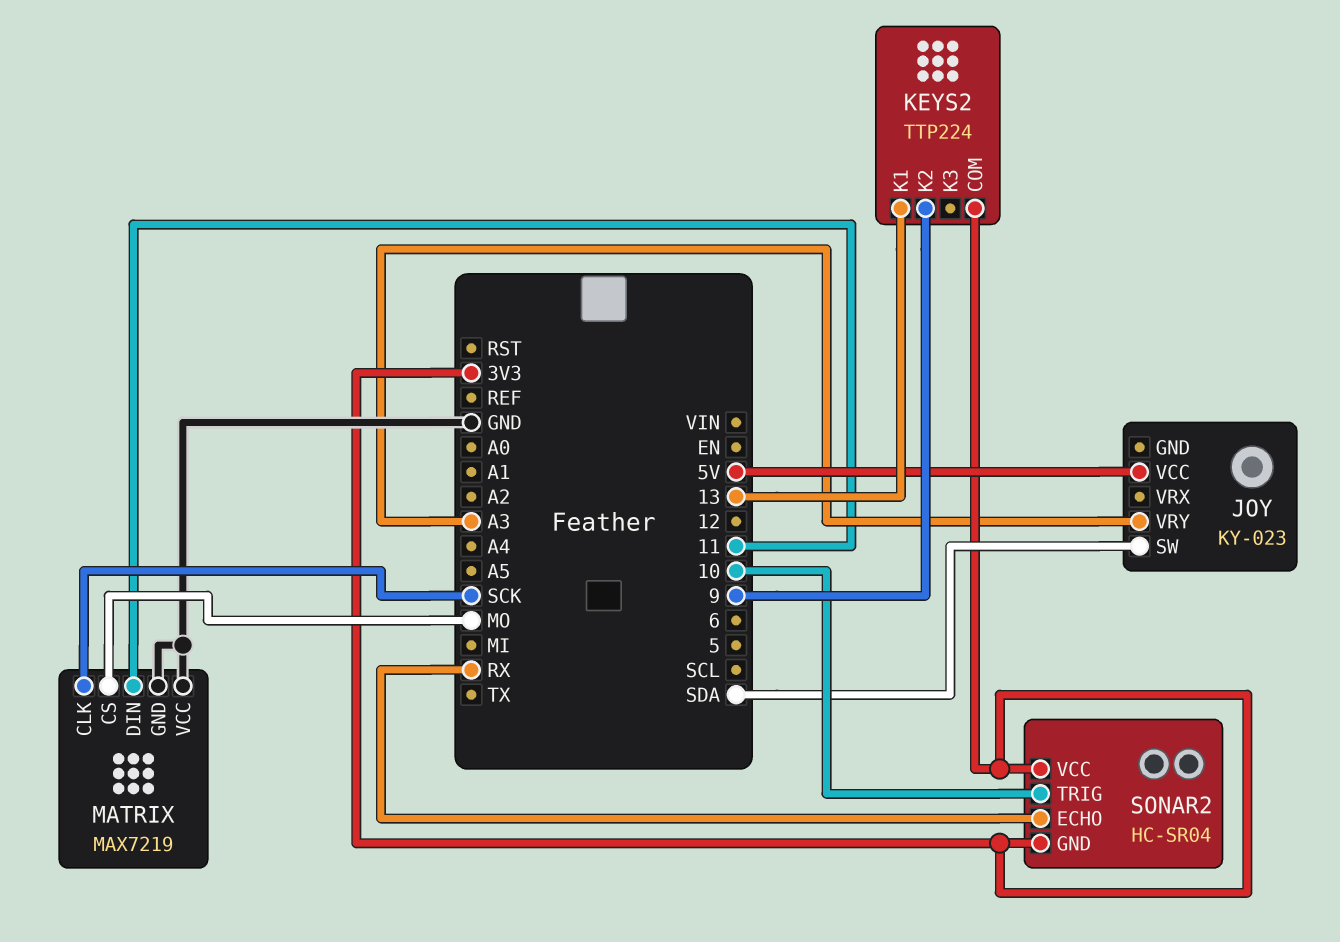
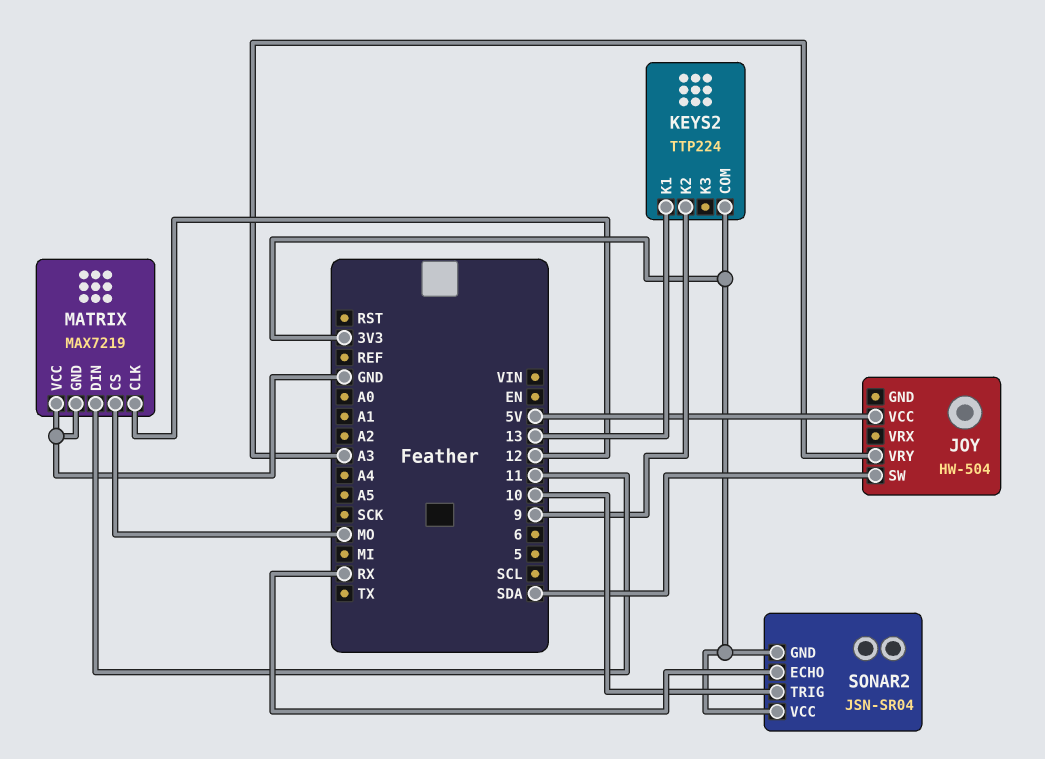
JOY: KY-023 -> HW-504
MATRIX pin CLK: SCK -> 12
SONAR2: HC-SR04 -> JSN-SR04

